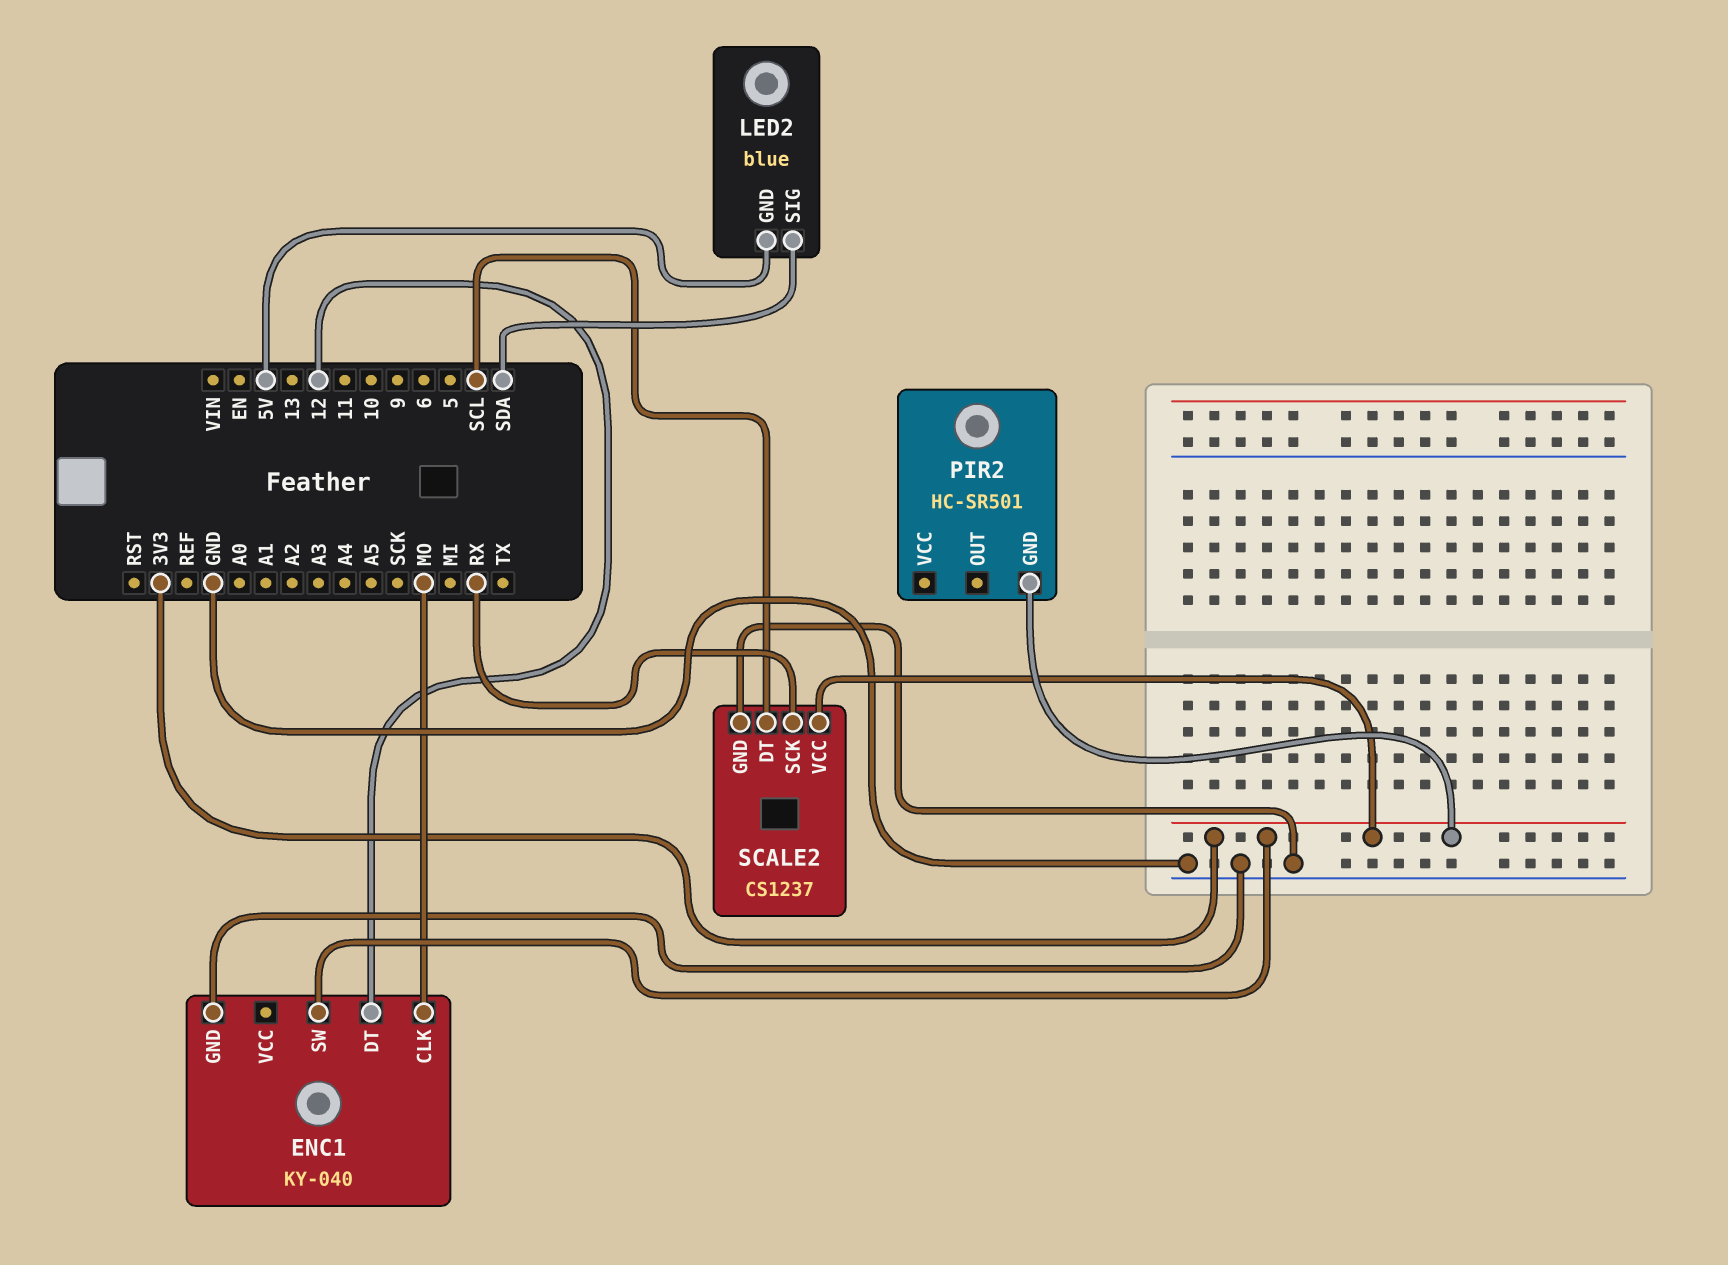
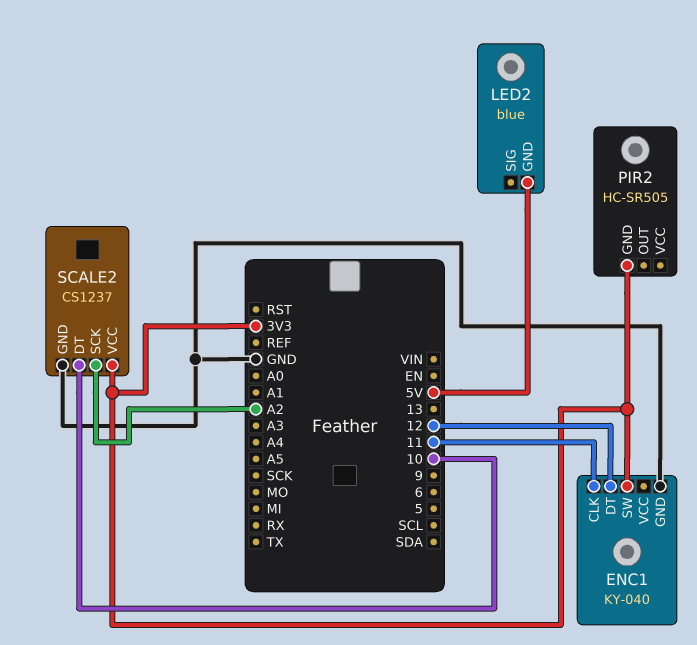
ENC1 pin CLK: MO -> 11
LED2 pin SIG: SDA -> none
PIR2: HC-SR501 -> HC-SR505
SCALE2 pin DT: SCL -> 10
SCALE2 pin SCK: RX -> A2

